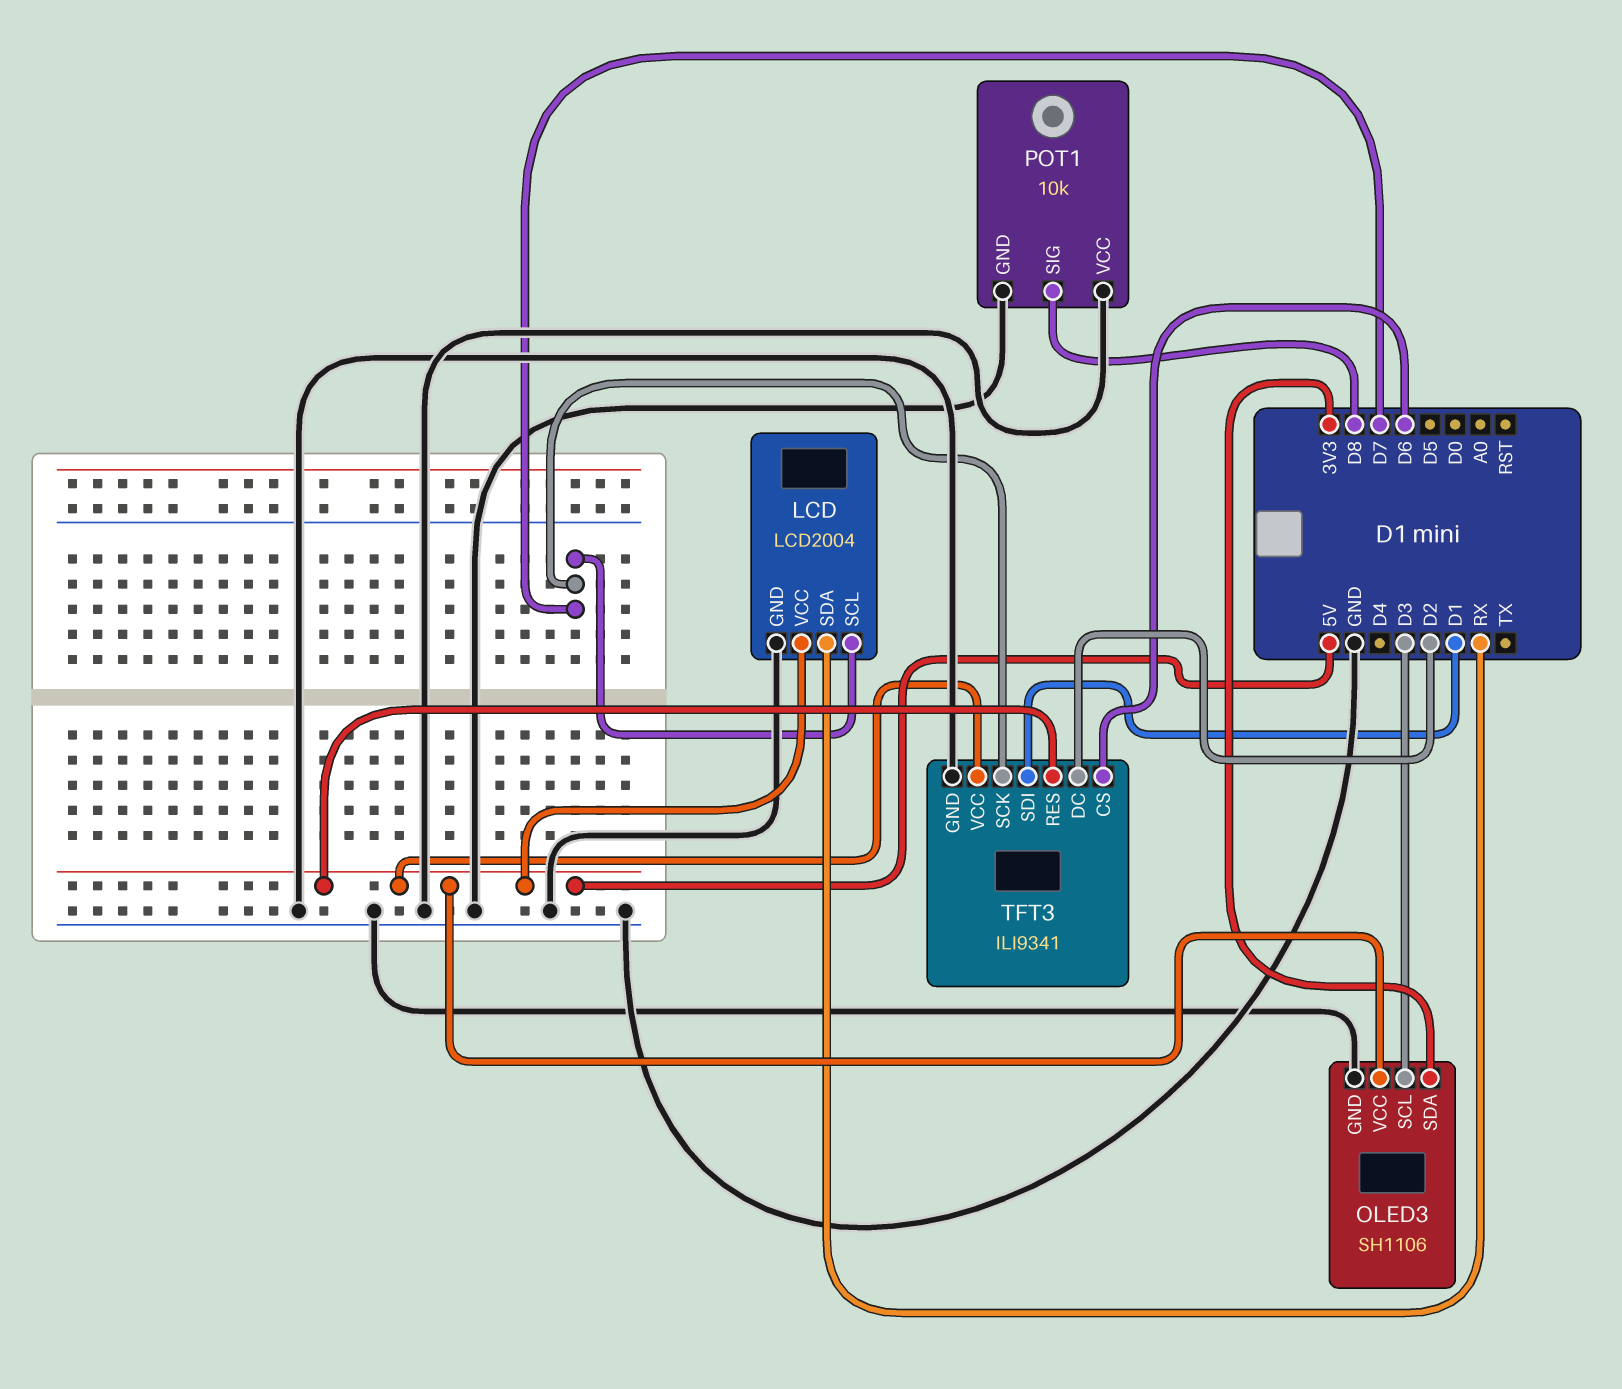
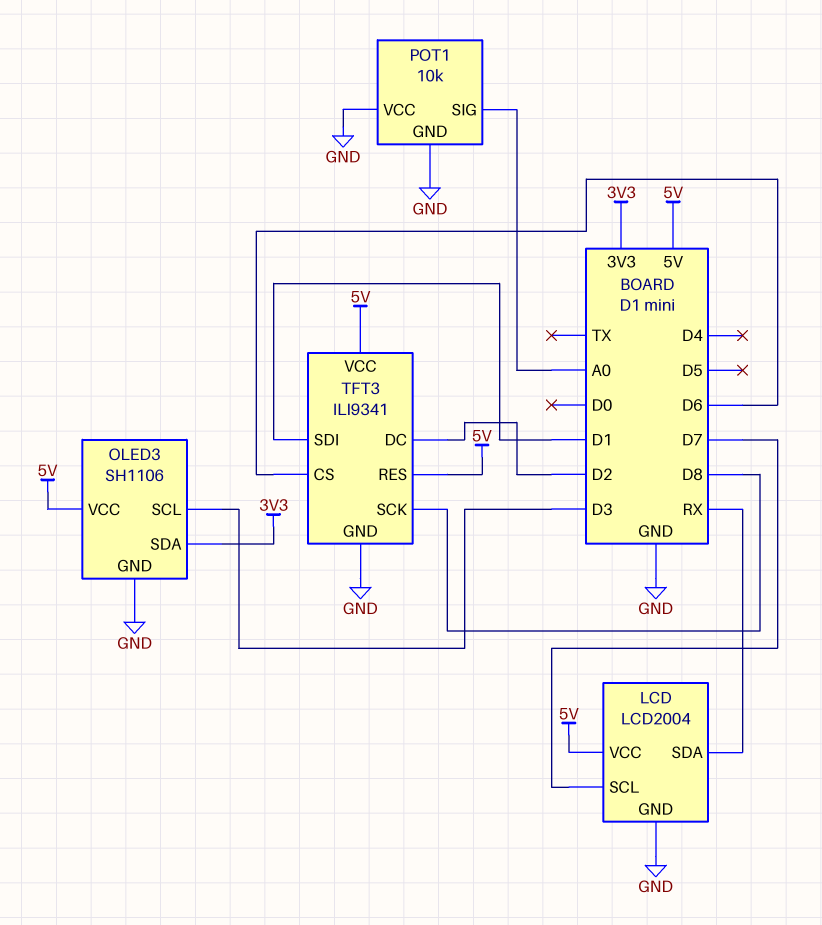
POT1 pin SIG: D8 -> A0
TFT3 pin SCK: D7 -> D8

